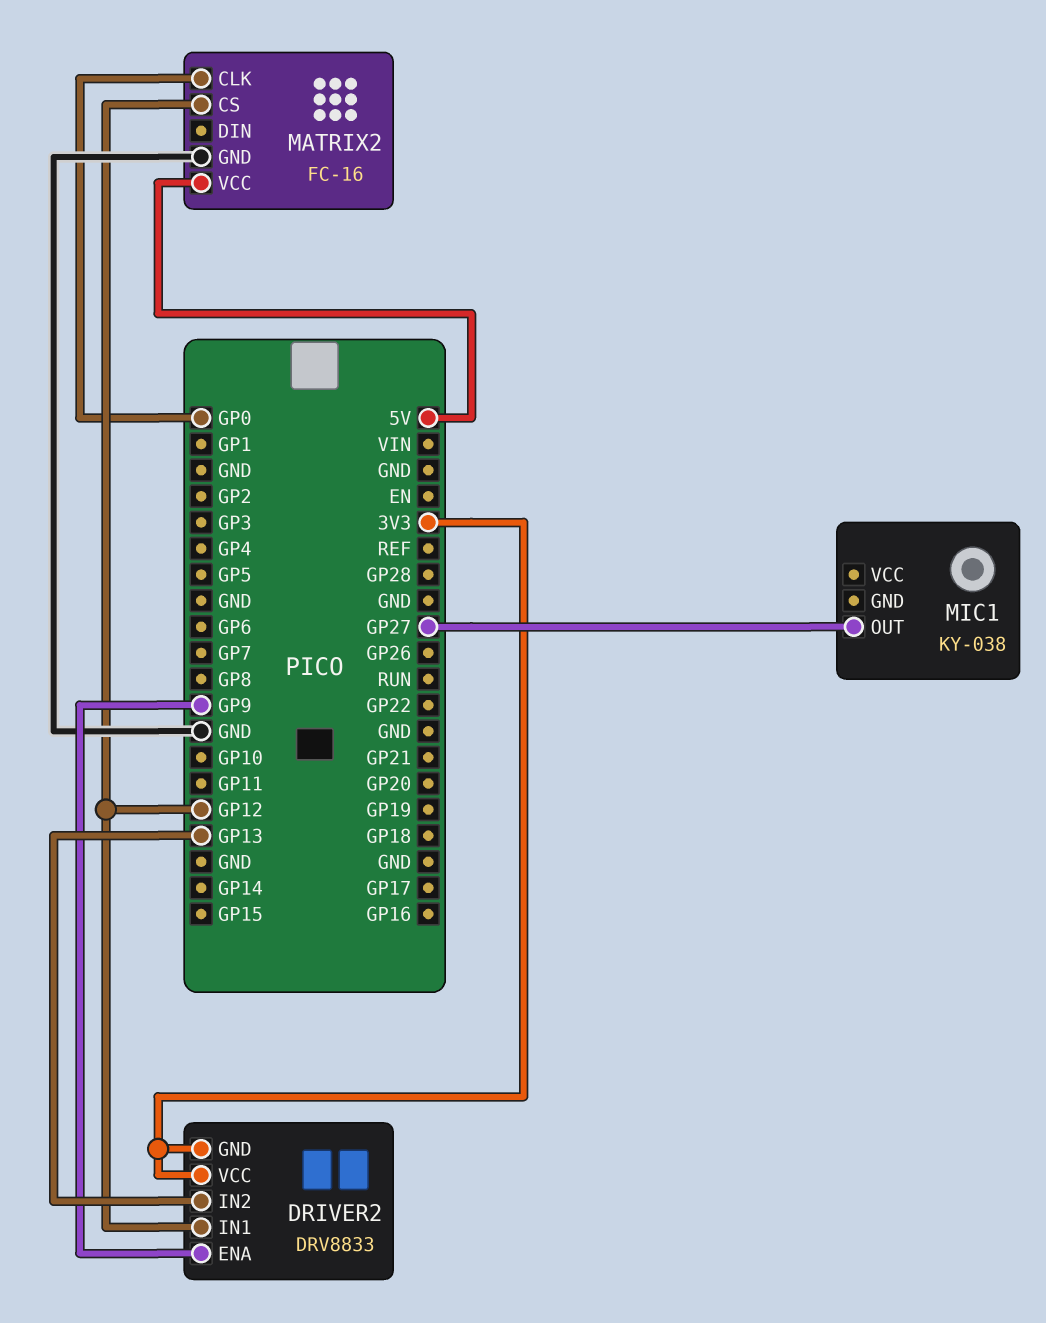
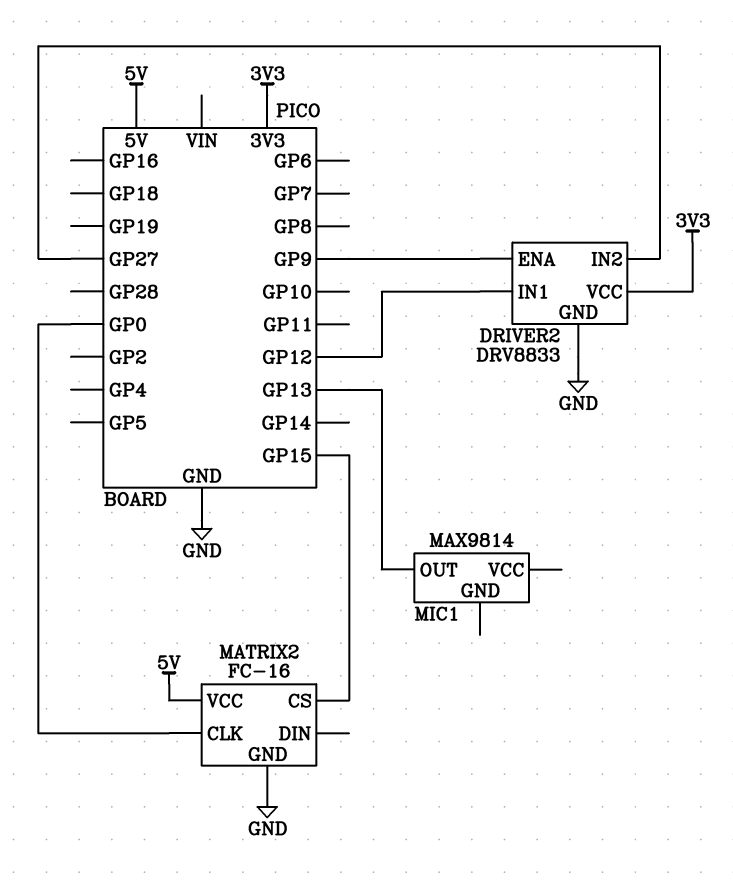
DRIVER2 pin GND: 3V3 -> GND
DRIVER2 pin IN2: GP13 -> GP27
MATRIX2 pin CS: GP12 -> GP15
MIC1: KY-038 -> MAX9814
MIC1 pin OUT: GP27 -> GP13

